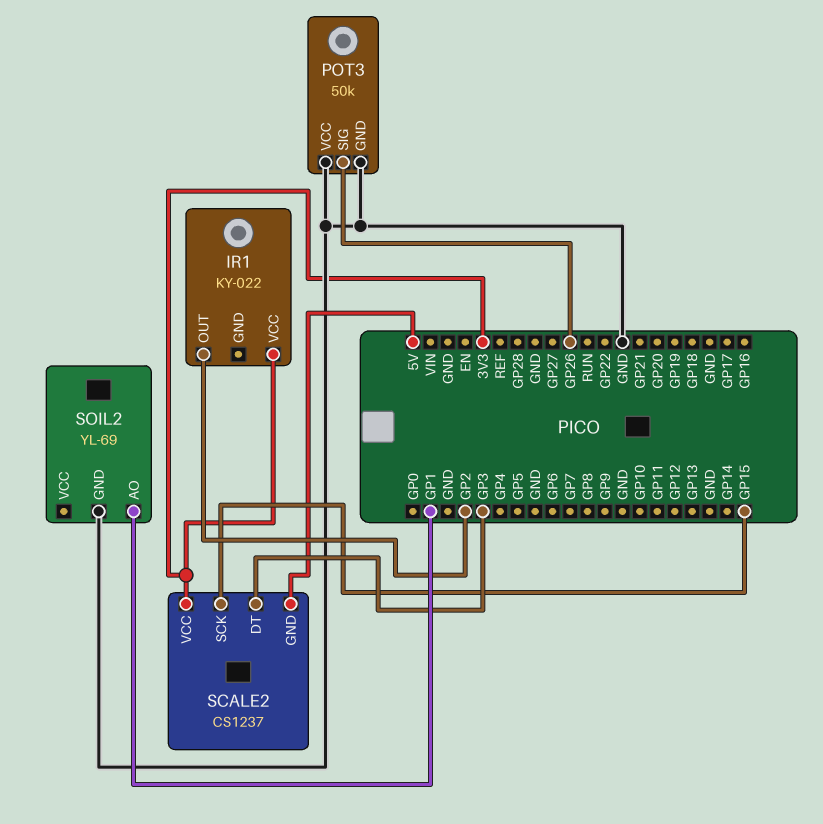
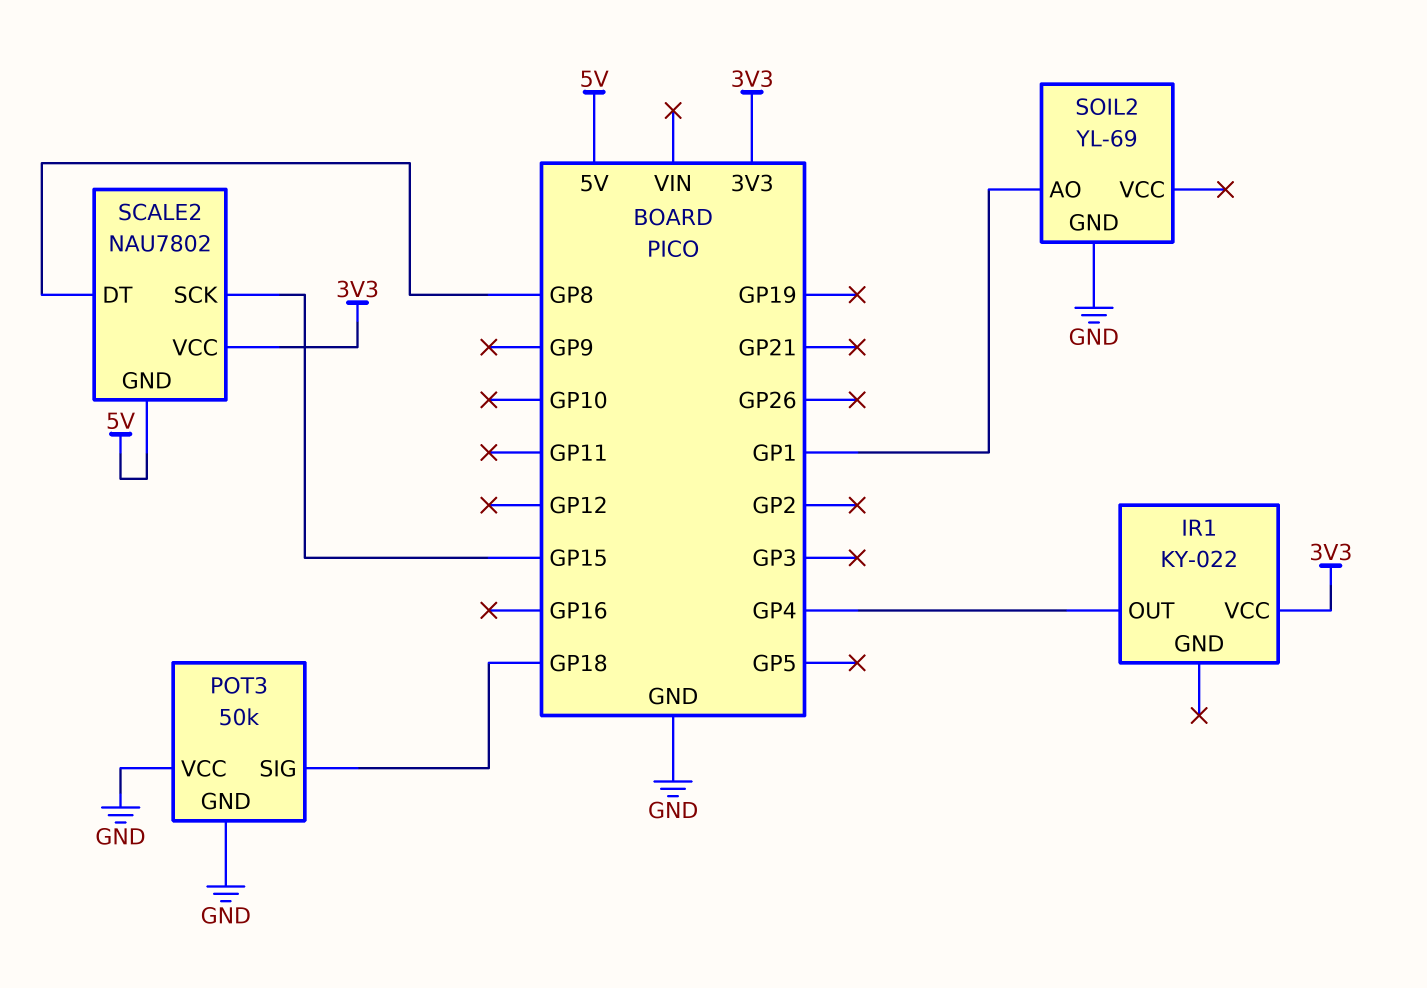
IR1 pin OUT: GP2 -> GP4
POT3 pin SIG: GP26 -> GP18
SCALE2: CS1237 -> NAU7802
SCALE2 pin DT: GP3 -> GP8

